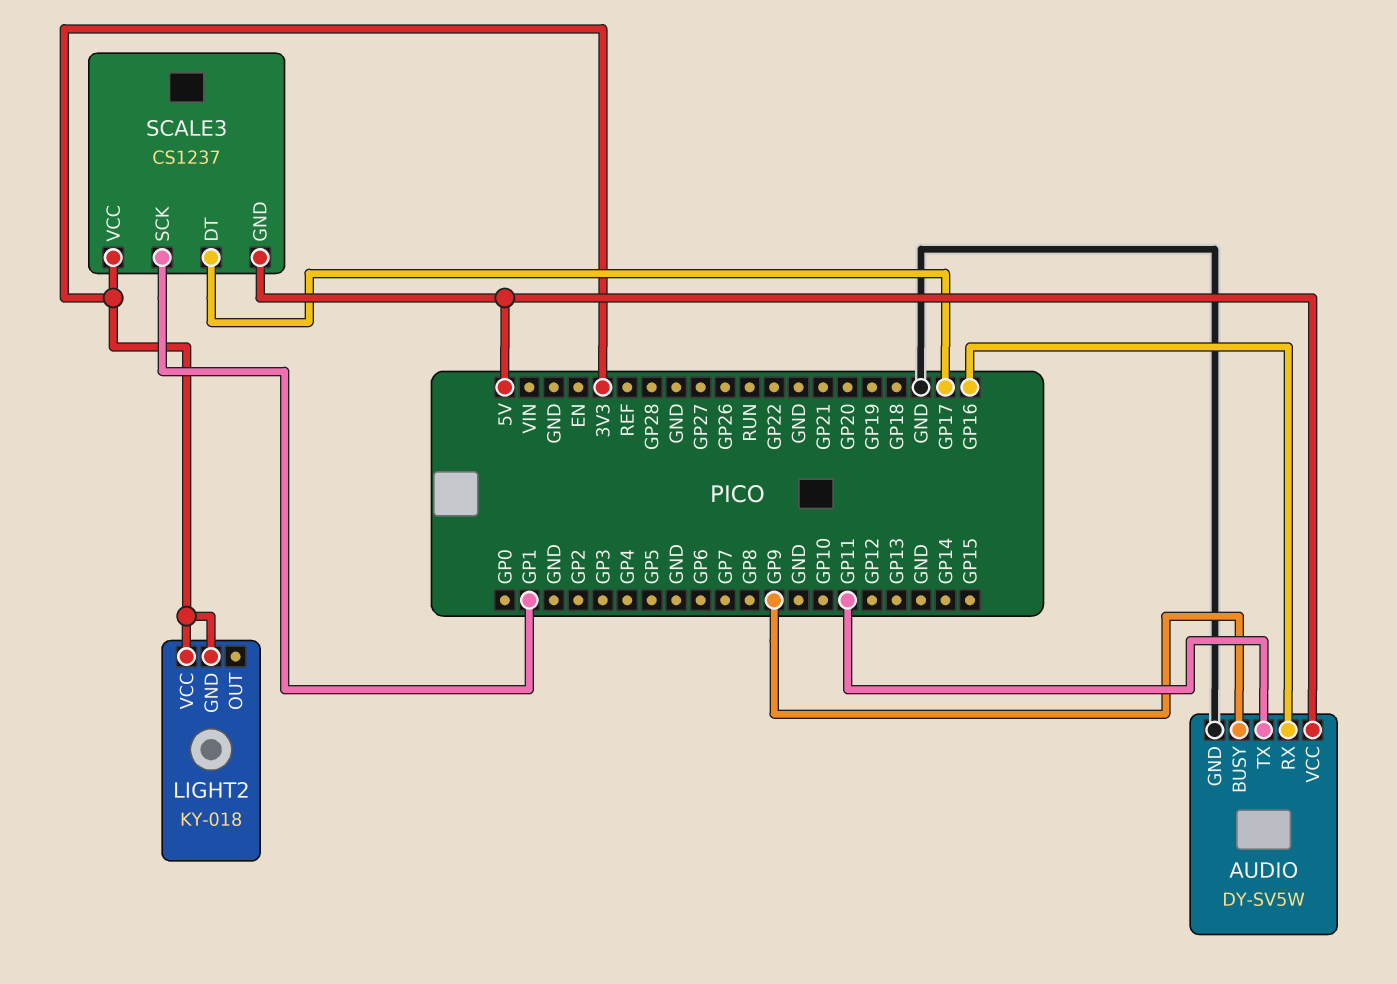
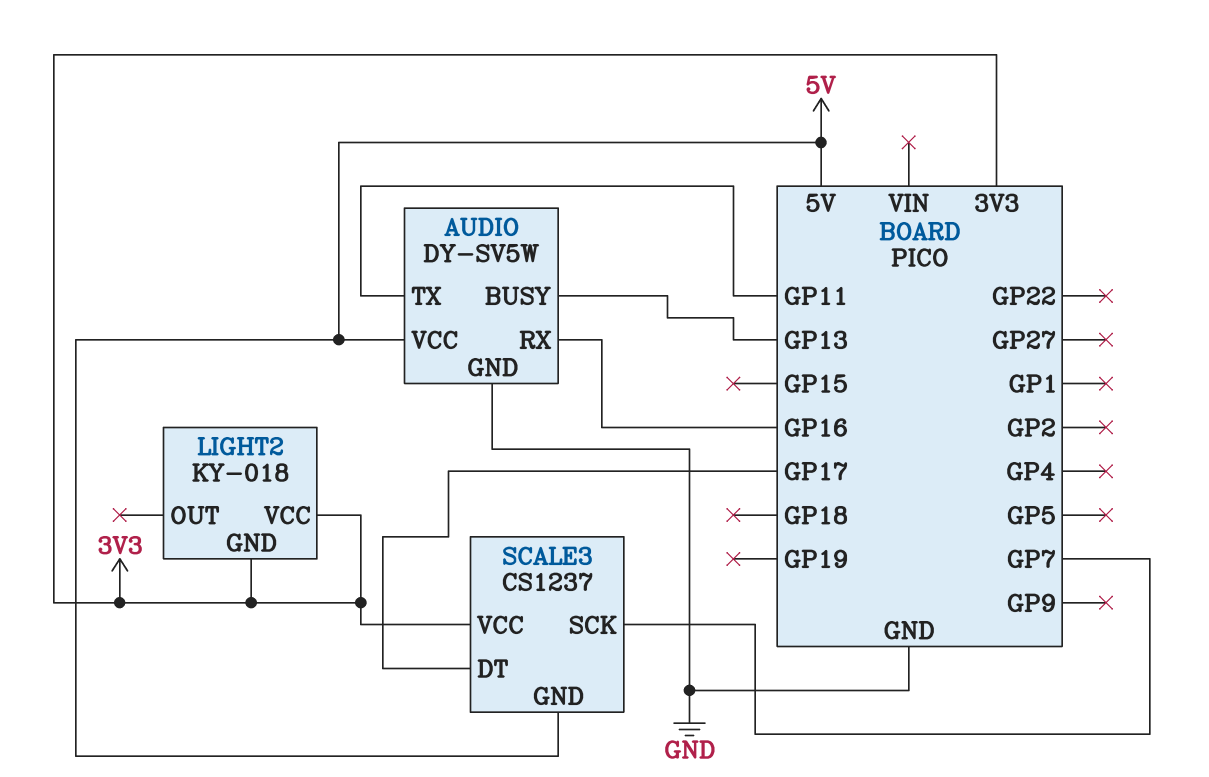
AUDIO pin BUSY: GP9 -> GP13
SCALE3 pin SCK: GP1 -> GP7

